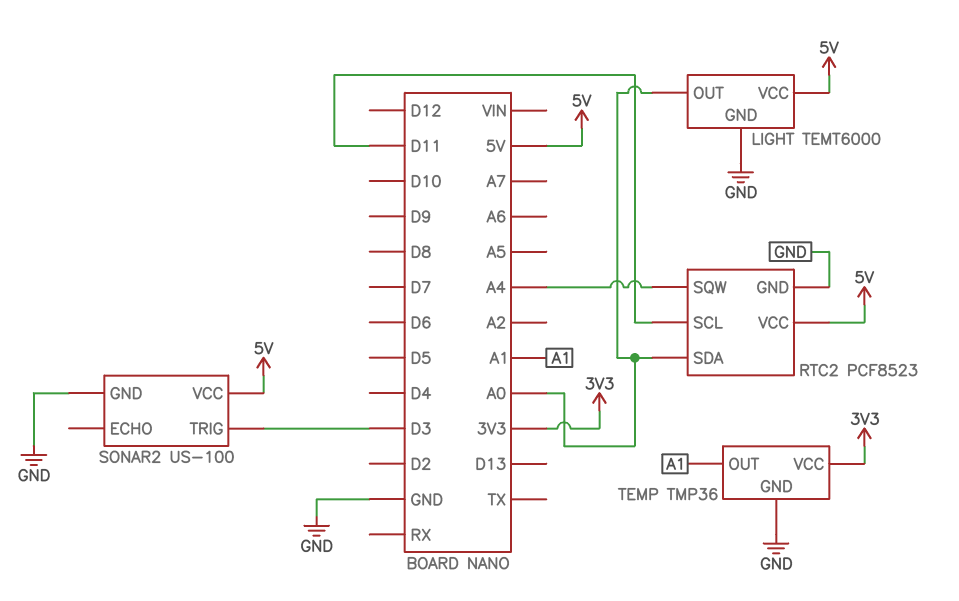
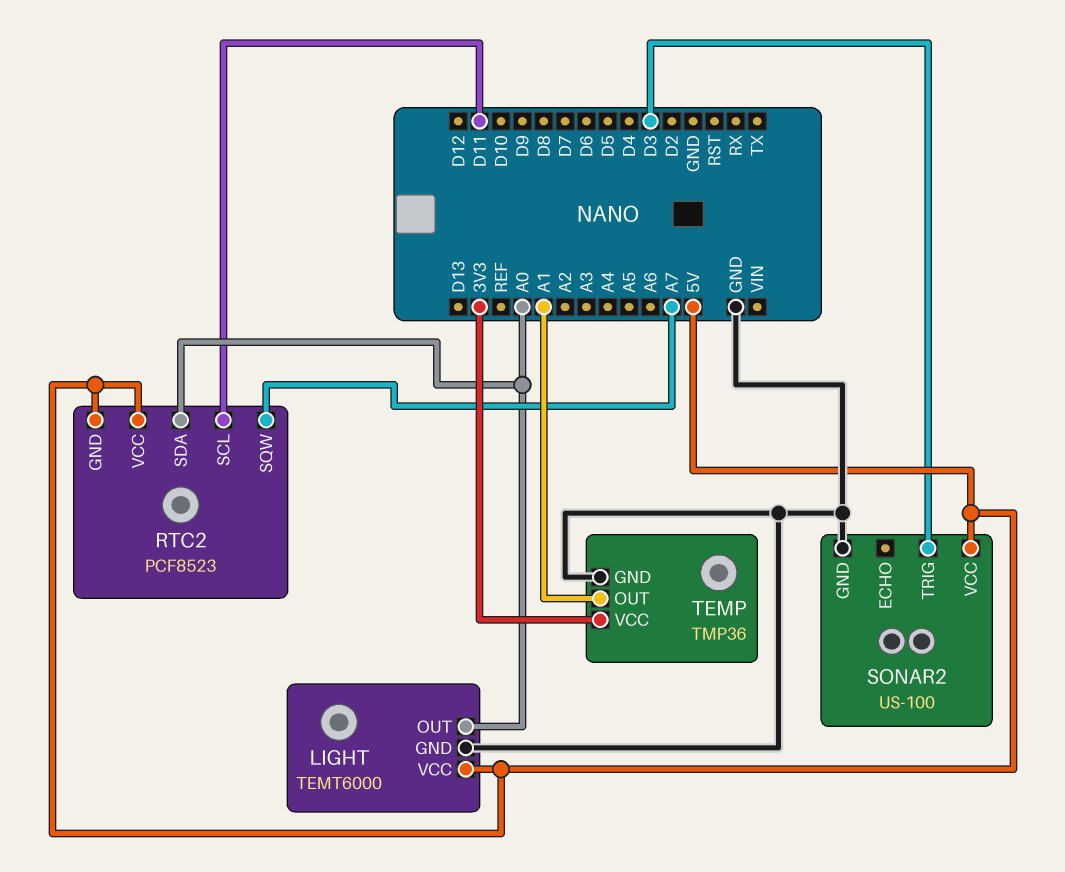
RTC2 pin GND: GND -> 5V
RTC2 pin SQW: A4 -> A7

